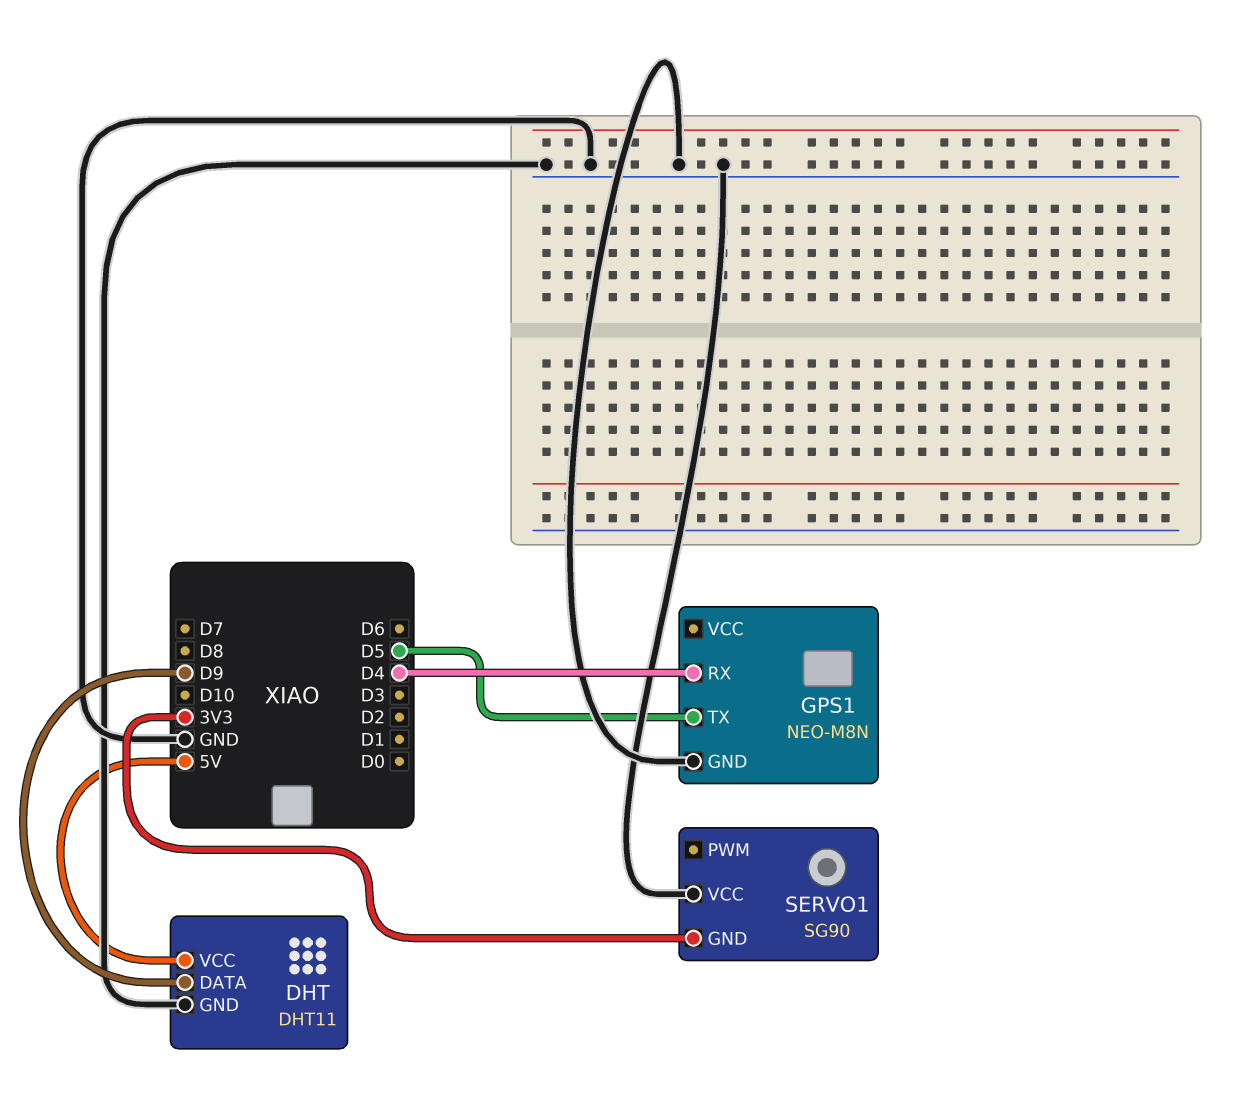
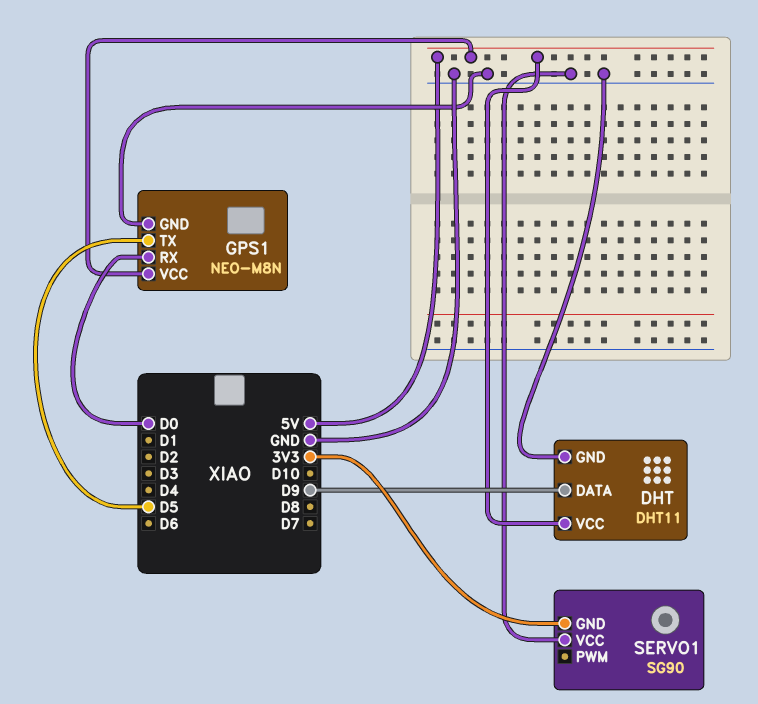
GPS1 pin RX: D4 -> D0
GPS1 pin VCC: none -> 5V

